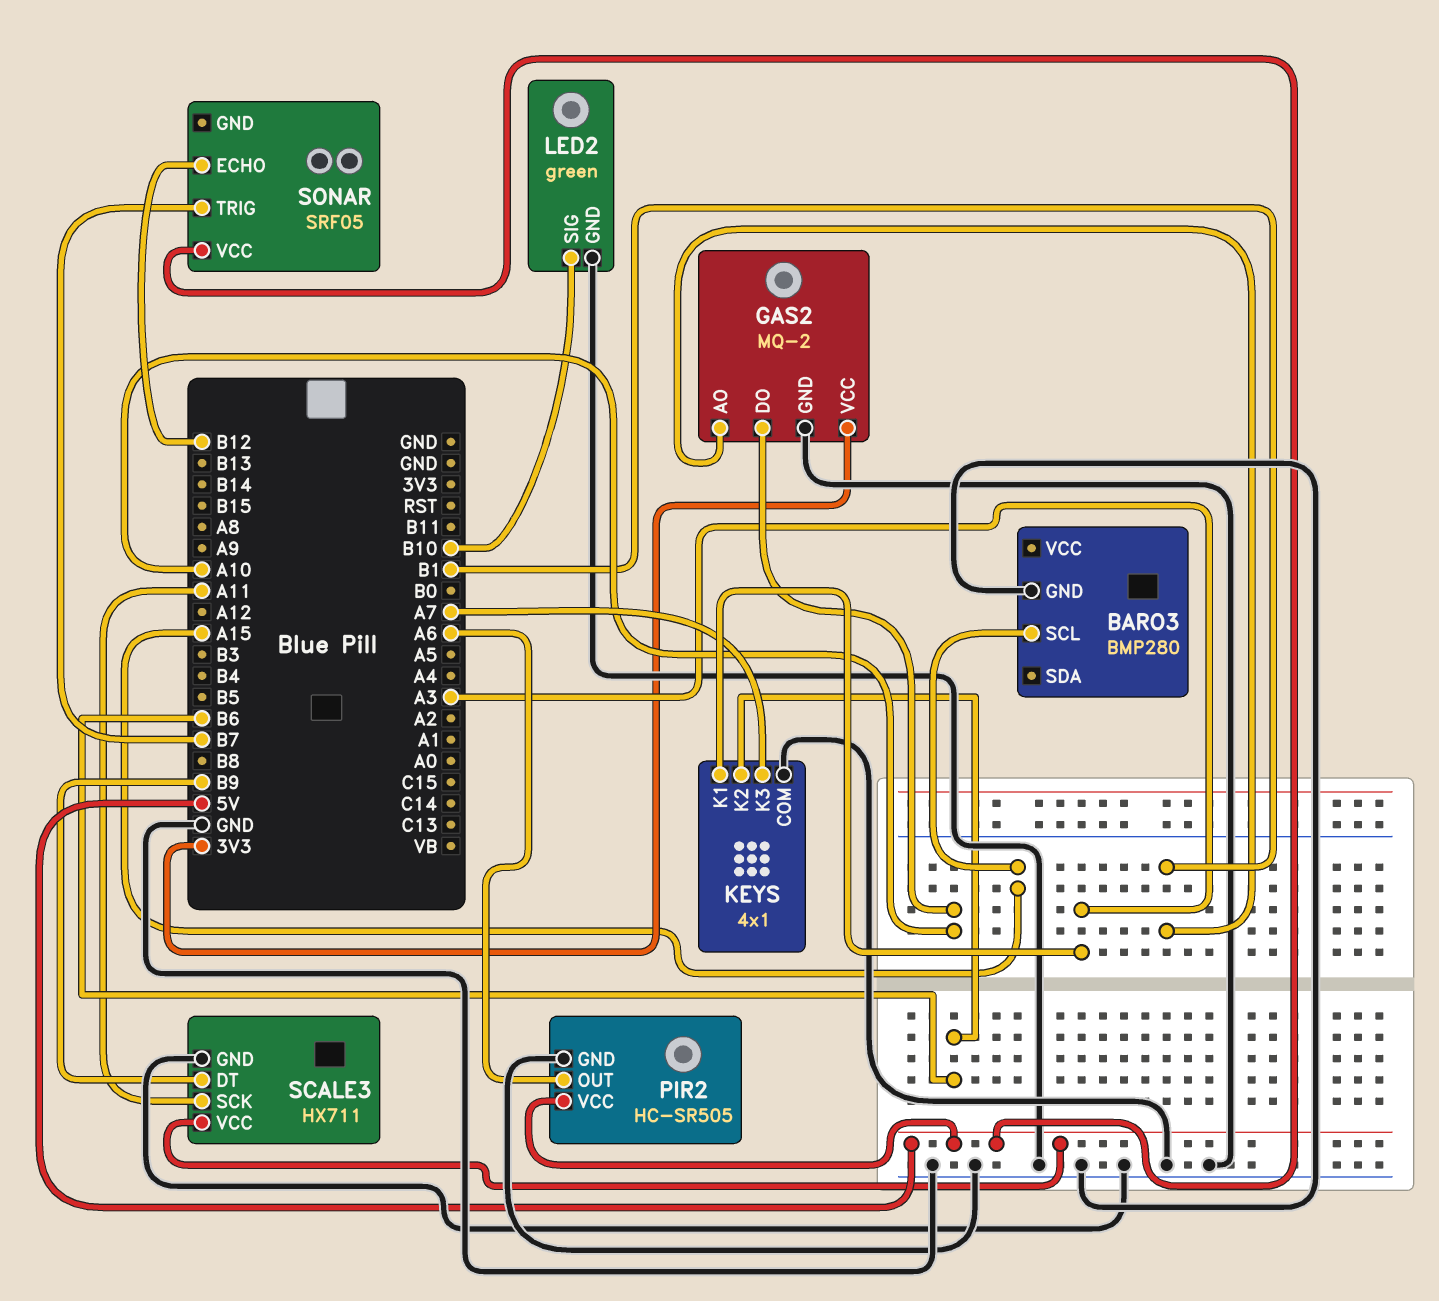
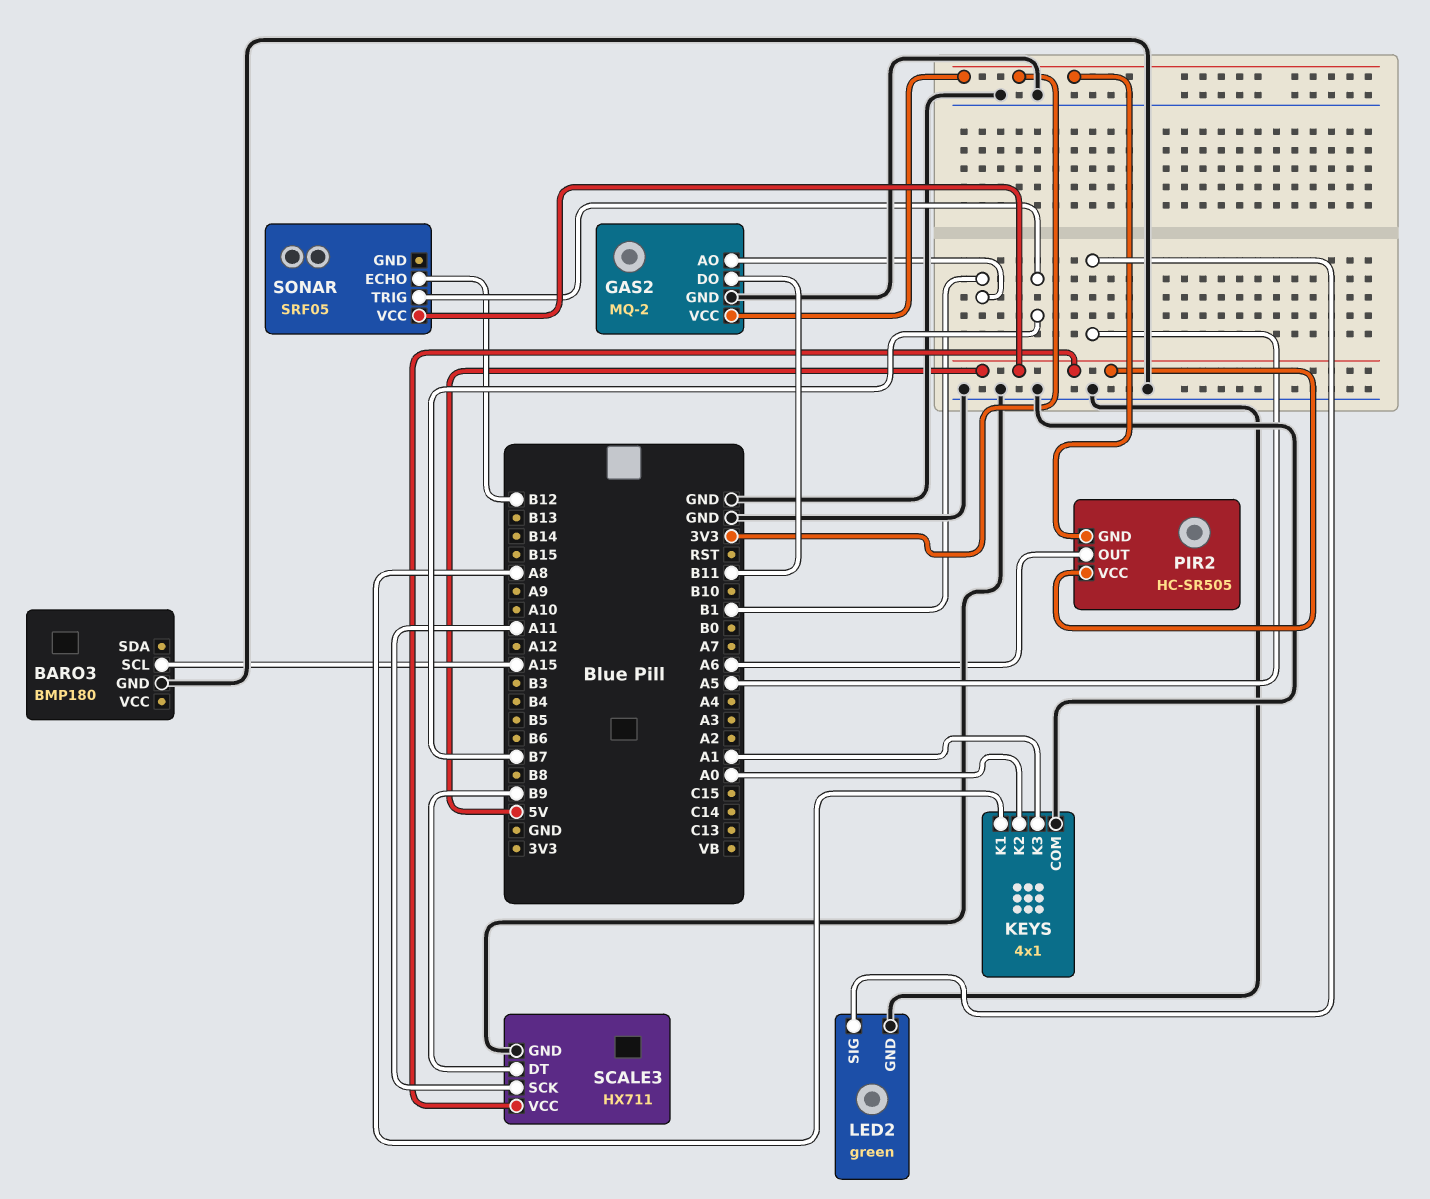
BARO3: BMP280 -> BMP180
GAS2 pin DO: A10 -> B11
KEYS pin K1: A3 -> A8
KEYS pin K2: B6 -> A0
KEYS pin K3: A7 -> A1
LED2 pin SIG: B10 -> A5
PIR2 pin GND: GND -> 3V3

